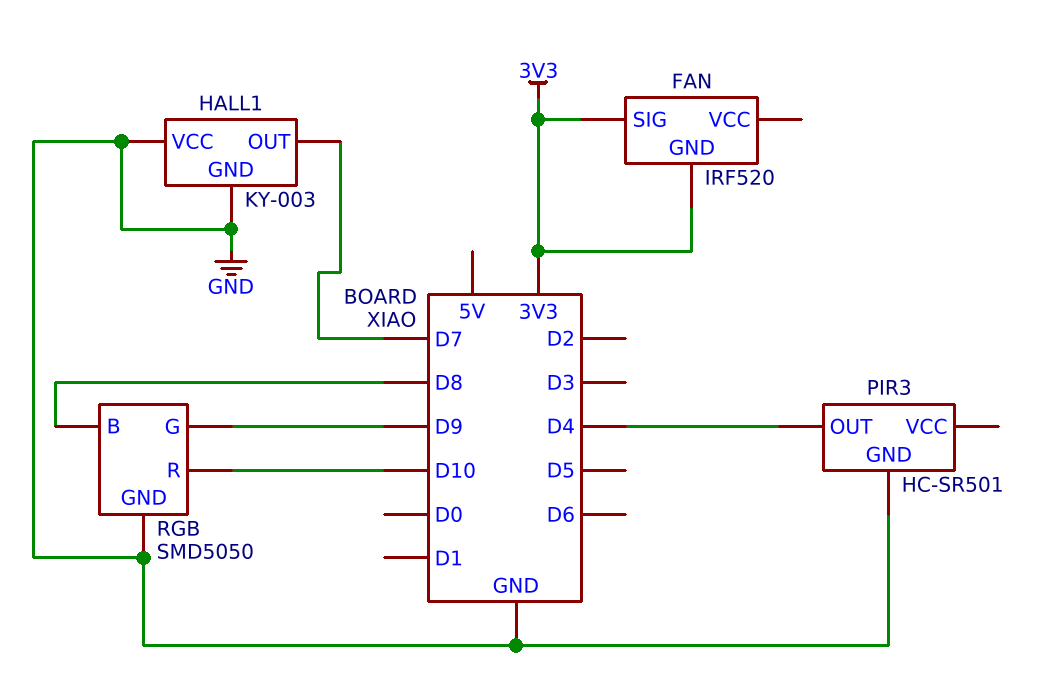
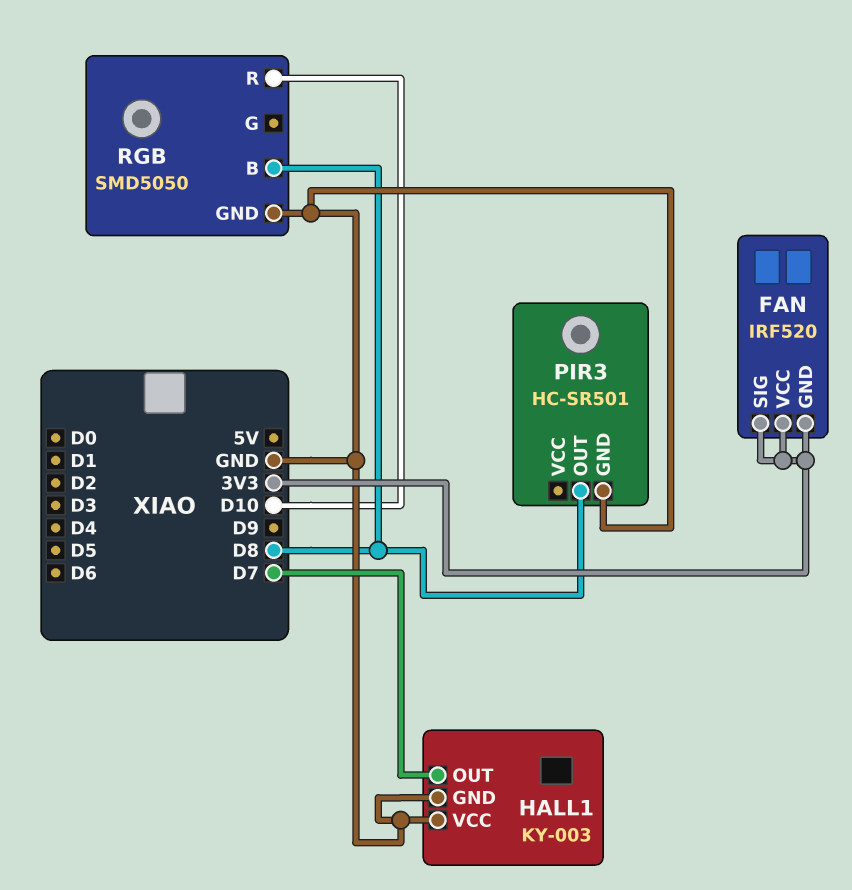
FAN pin VCC: none -> 3V3
PIR3 pin OUT: D4 -> D8
RGB pin G: D9 -> none

